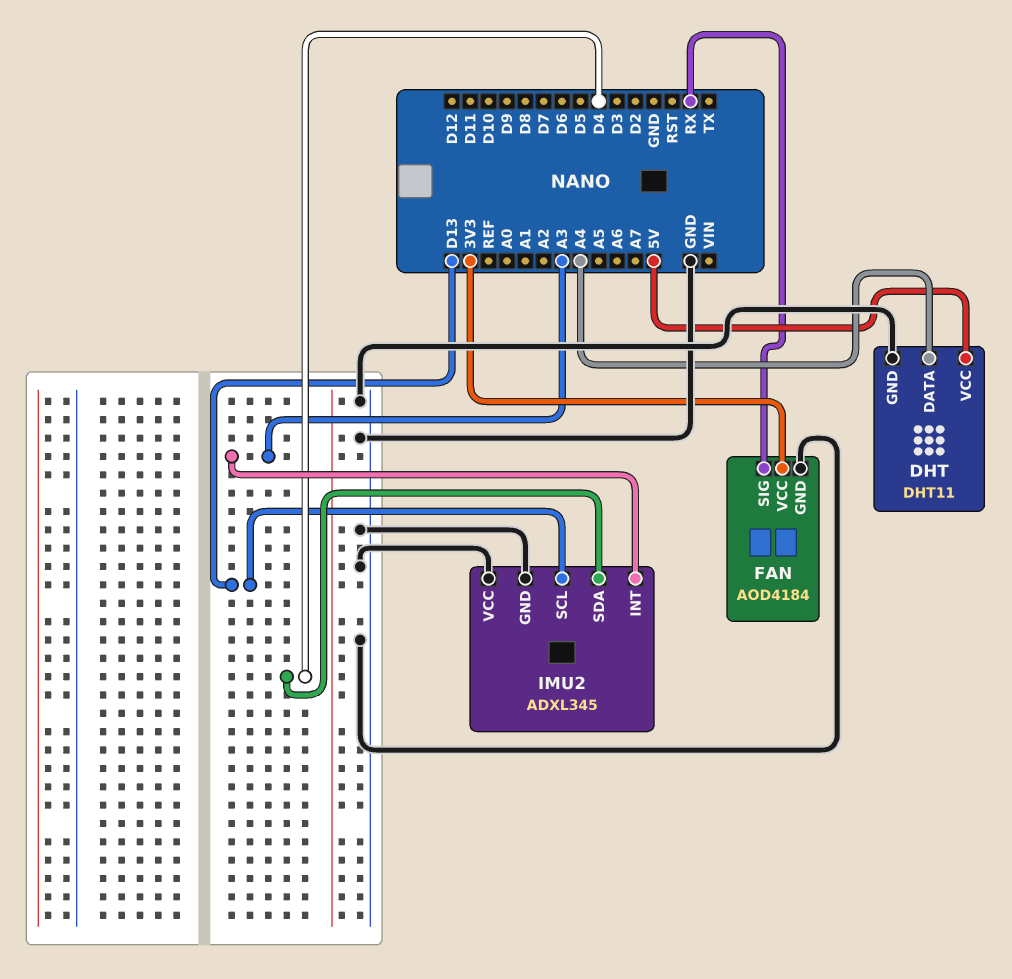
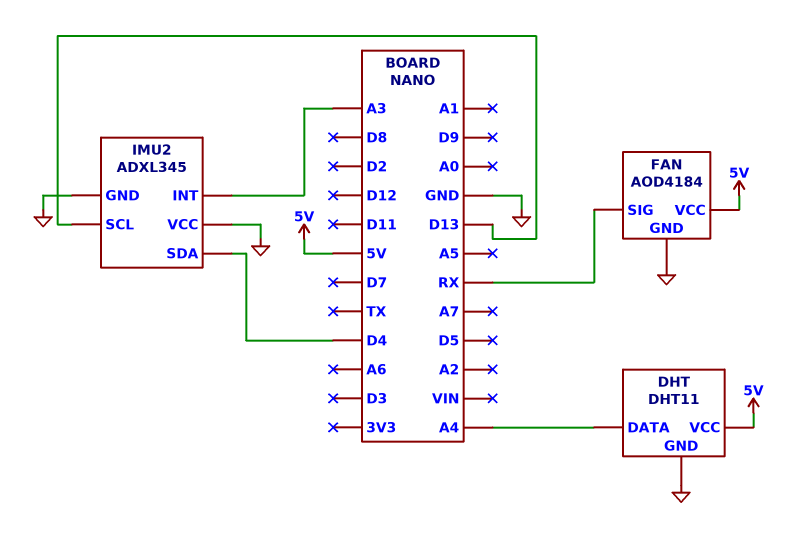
FAN pin VCC: 3V3 -> 5V

